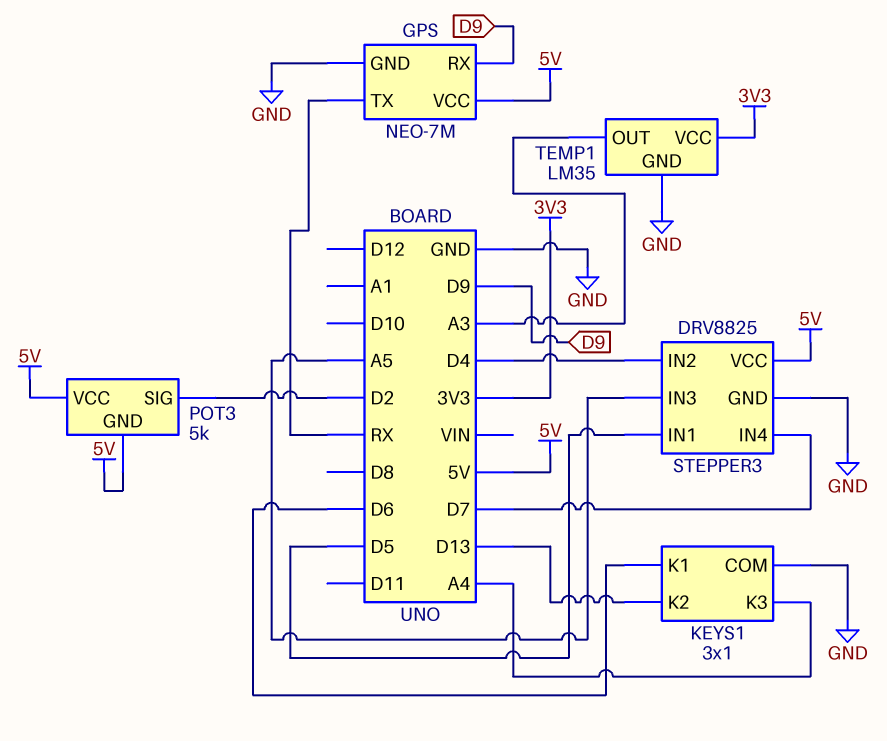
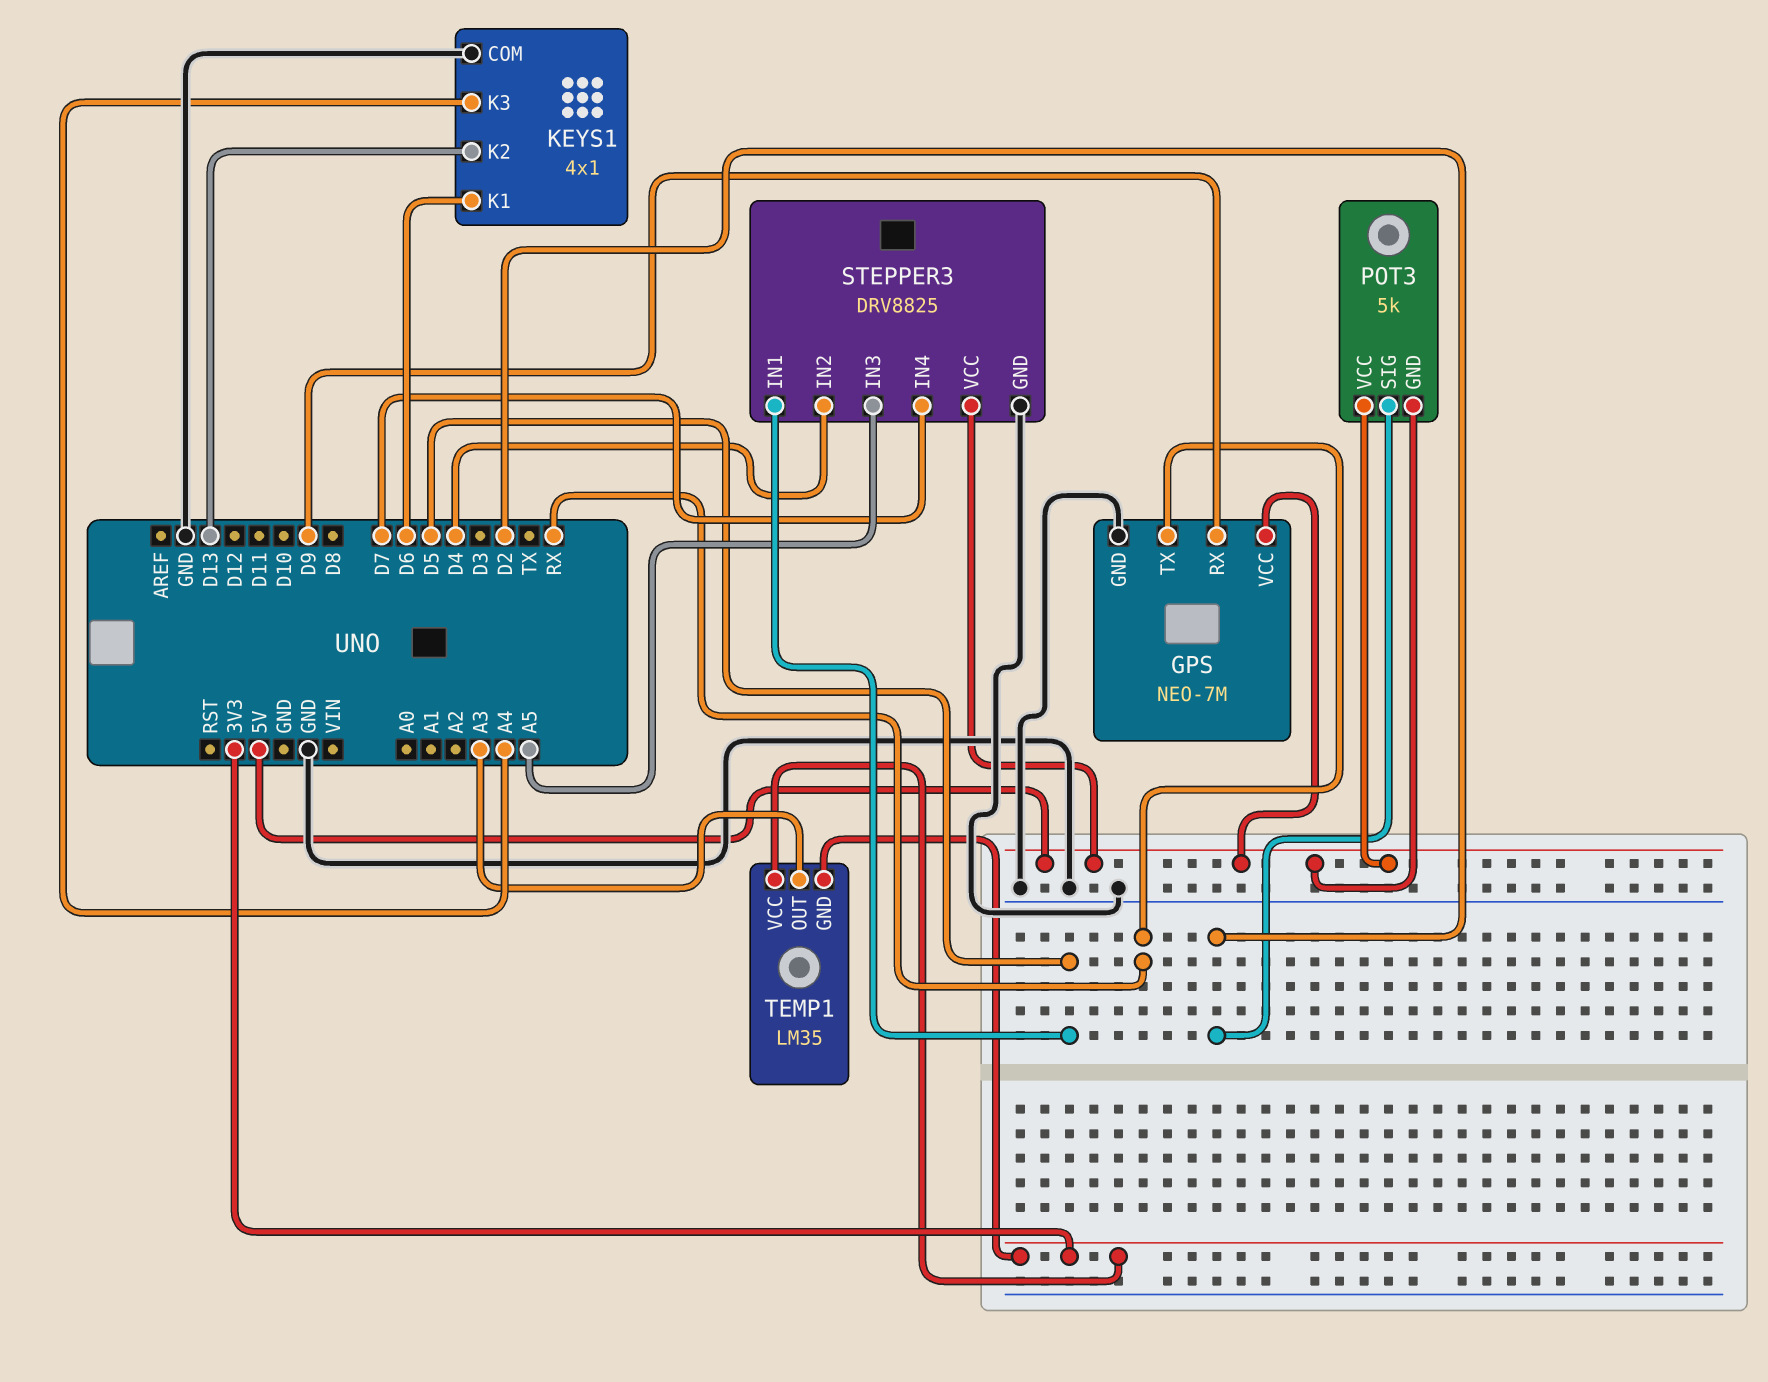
KEYS1: 3x1 -> 4x1
TEMP1 pin GND: GND -> 3V3

